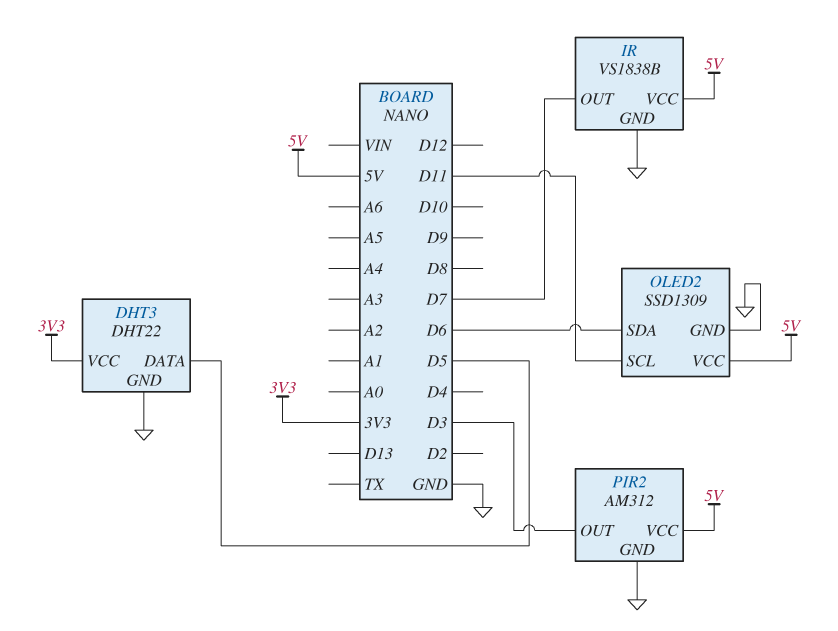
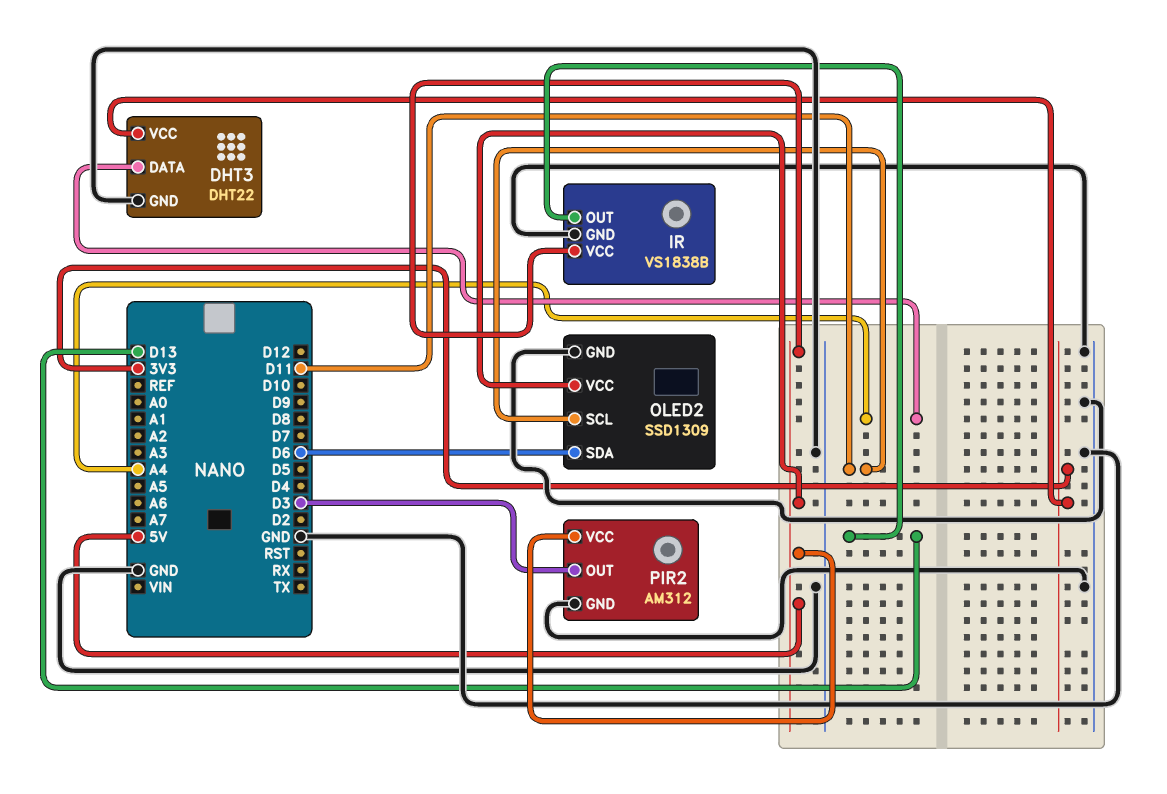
DHT3 pin DATA: D5 -> A4
IR pin OUT: D7 -> D13

